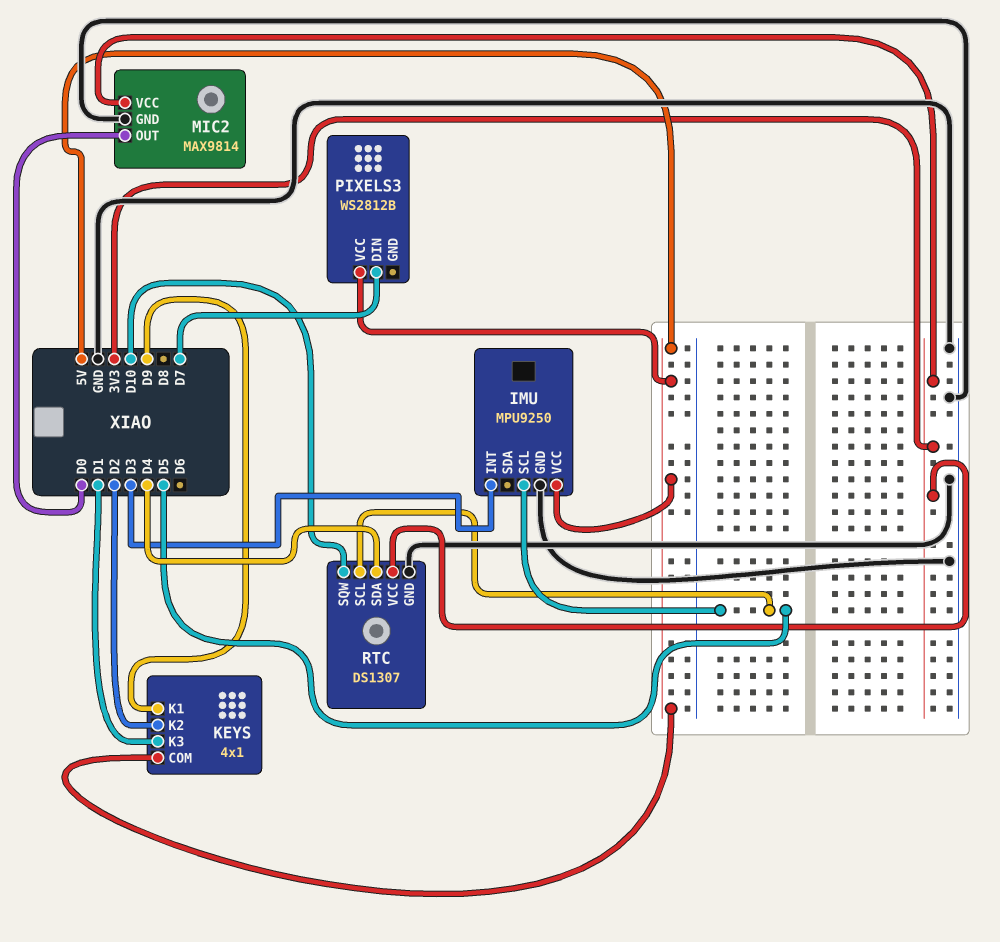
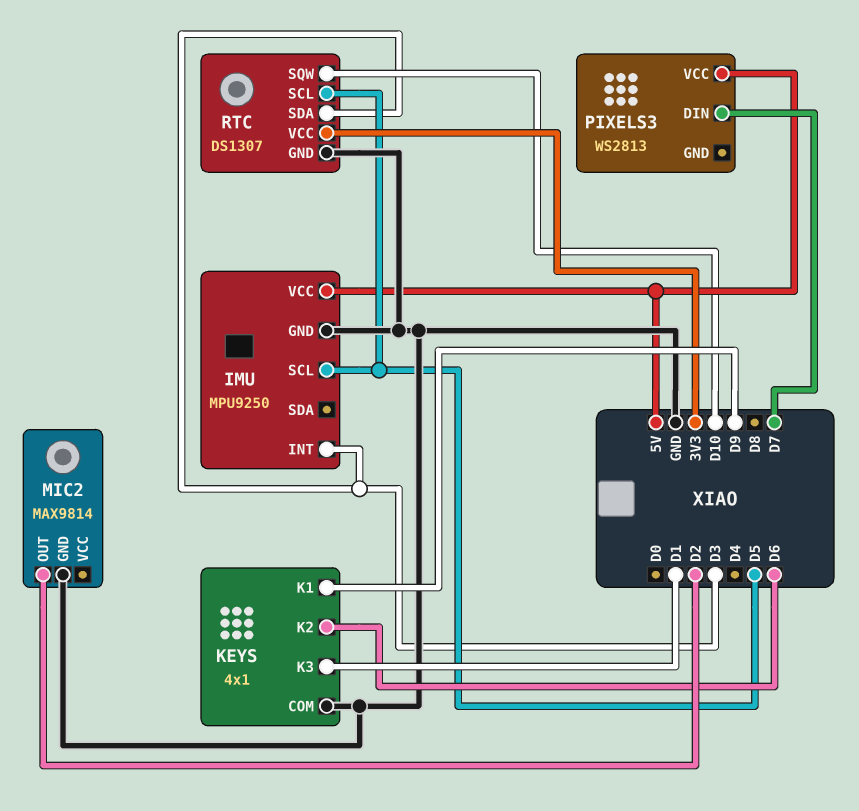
KEYS pin COM: 5V -> GND
KEYS pin K2: D2 -> D6
MIC2 pin OUT: D0 -> D2
MIC2 pin VCC: 3V3 -> none
PIXELS3: WS2812B -> WS2813
RTC pin SDA: D4 -> D3

